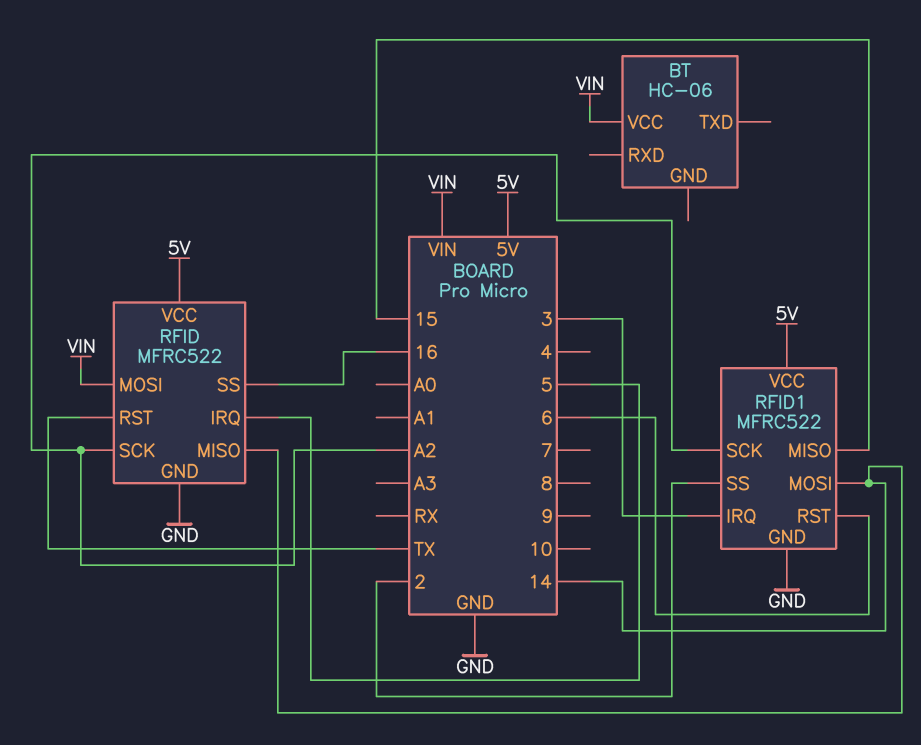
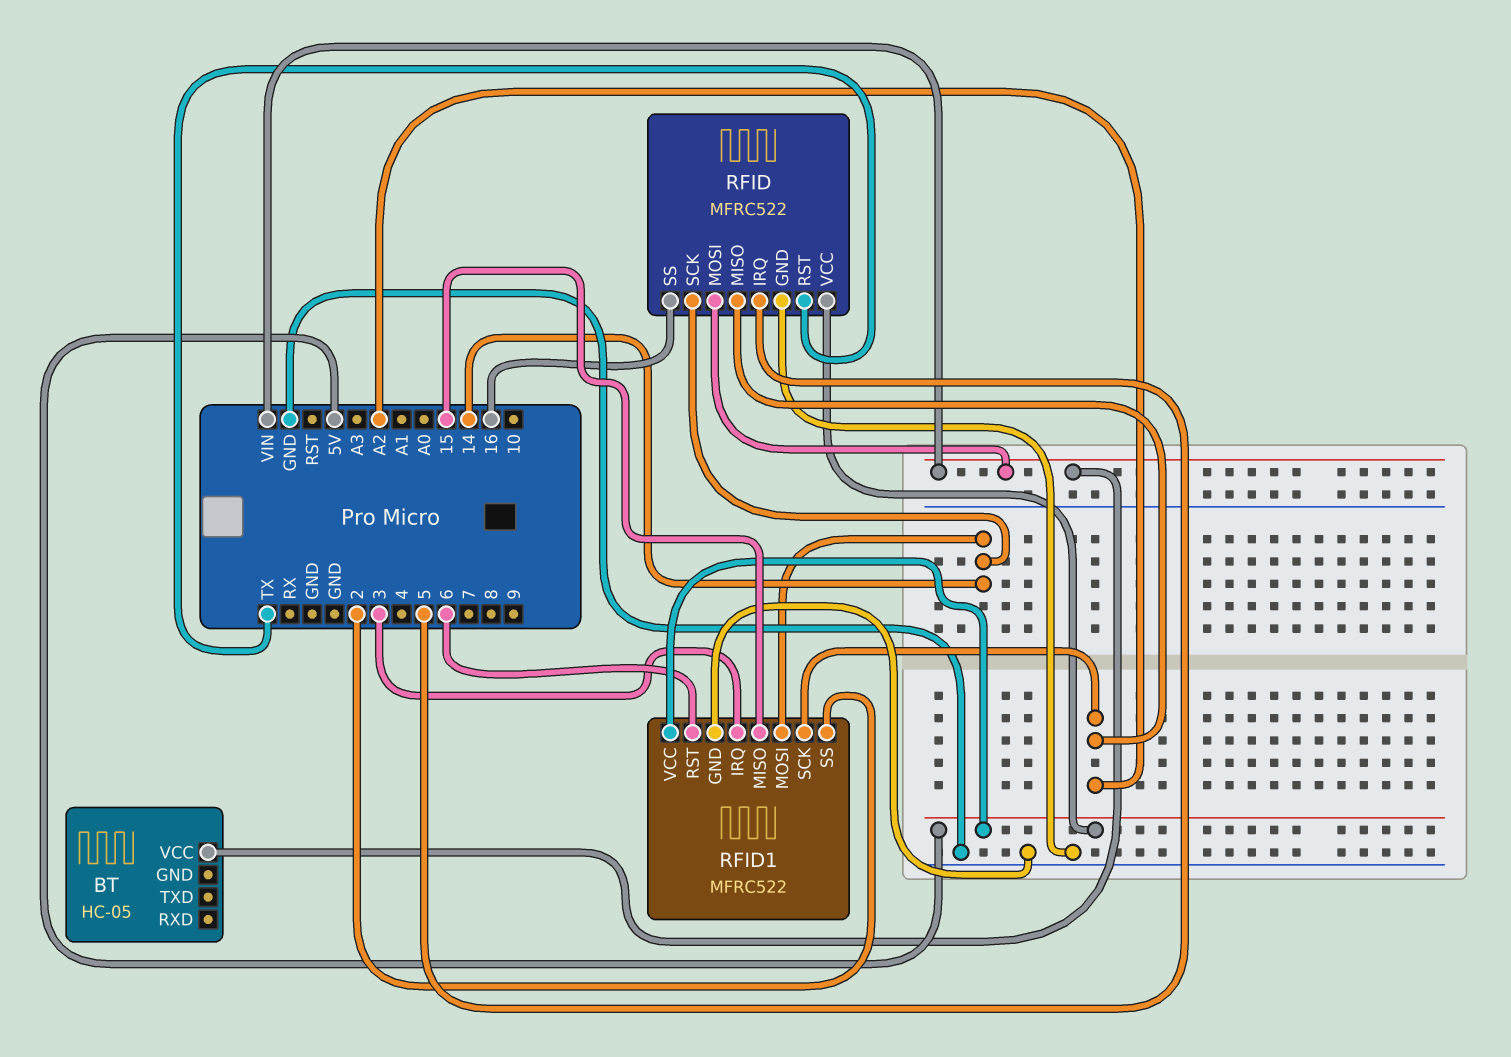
BT: HC-06 -> HC-05
RFID pin MISO: 14 -> A2
RFID pin SCK: A2 -> 14

